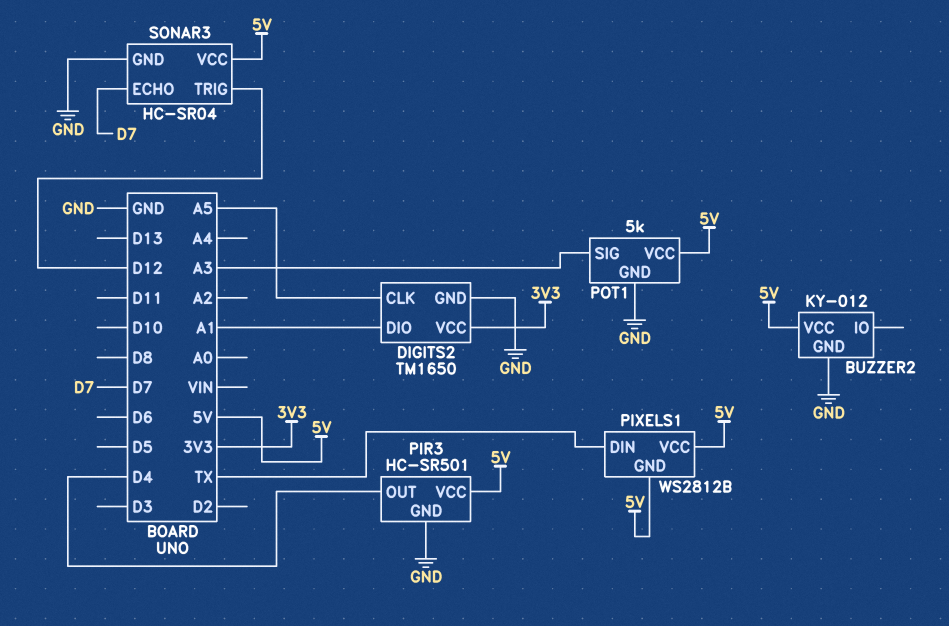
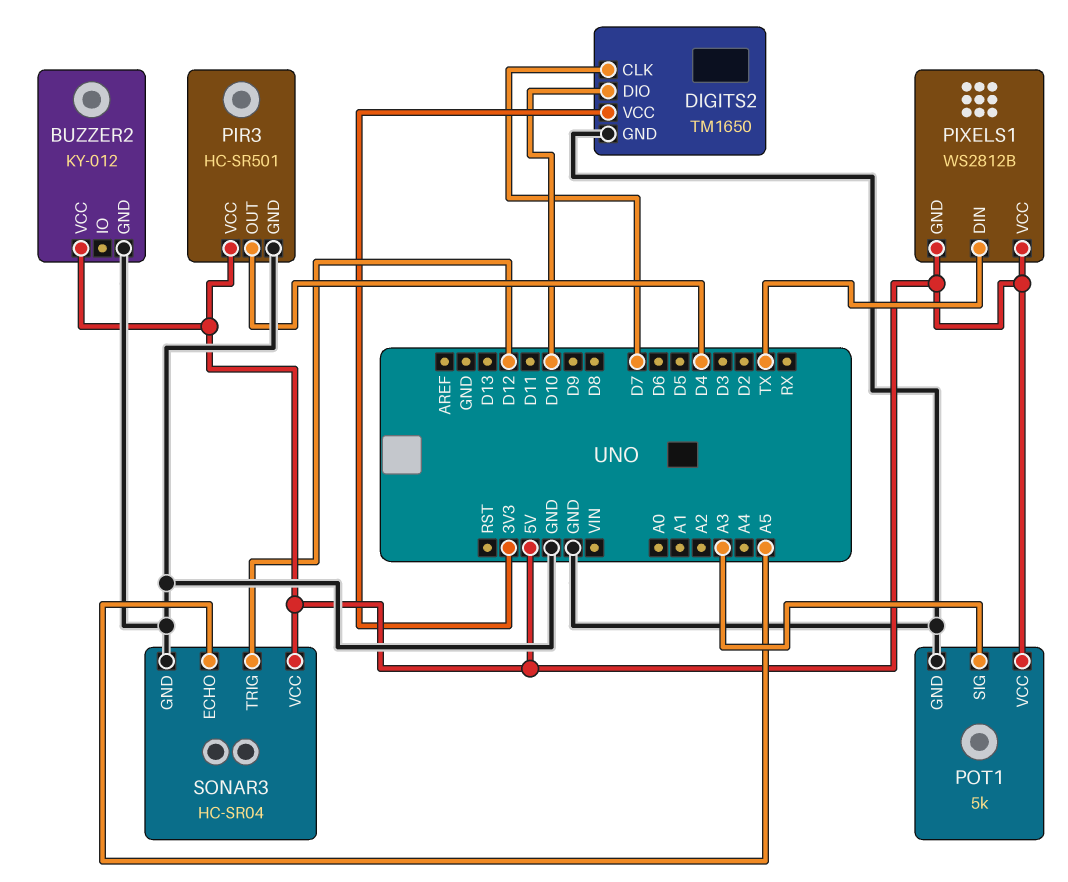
DIGITS2 pin CLK: A5 -> D7
DIGITS2 pin DIO: A1 -> D10
SONAR3 pin ECHO: D7 -> A5

